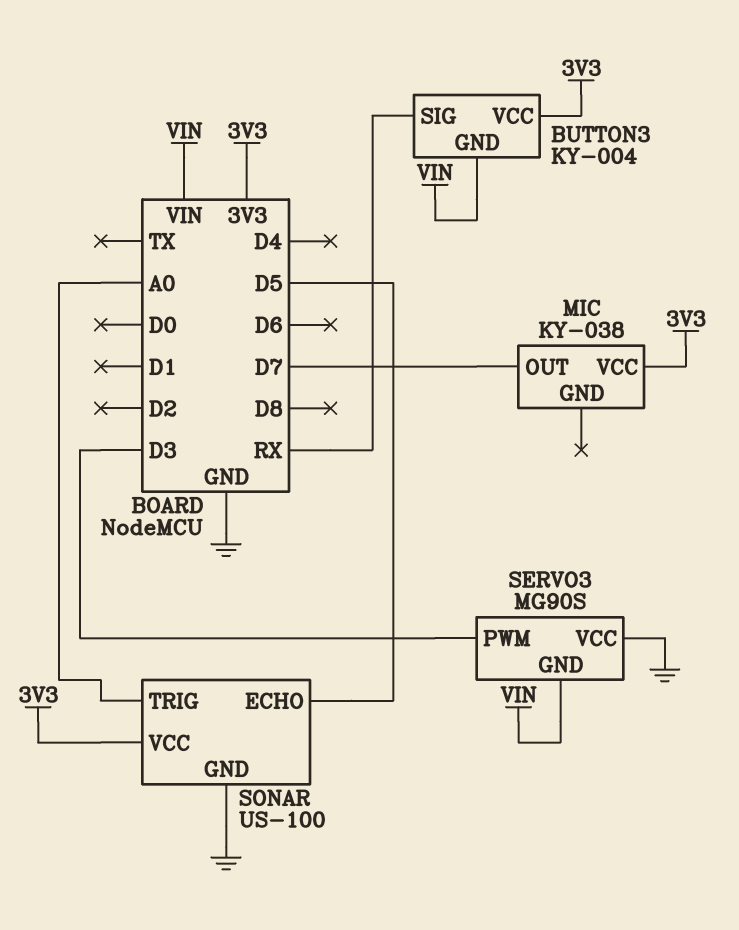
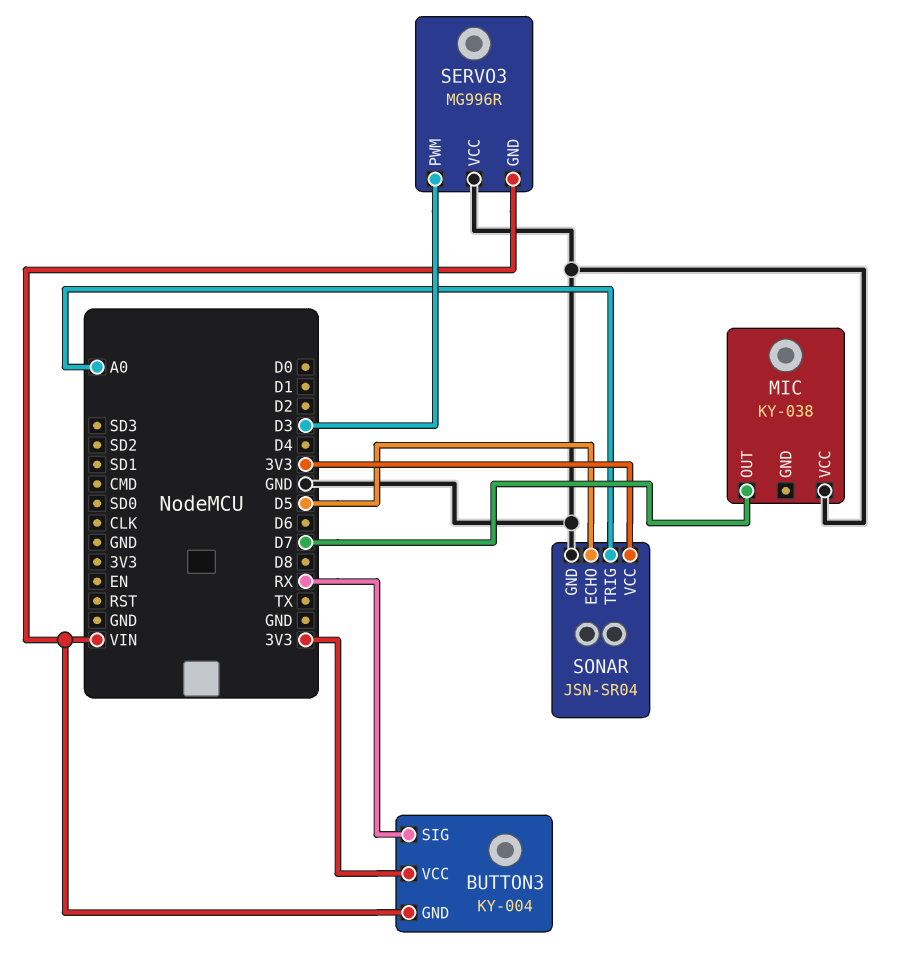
MIC pin VCC: 3V3 -> GND
SERVO3: MG90S -> MG996R
SONAR: US-100 -> JSN-SR04

